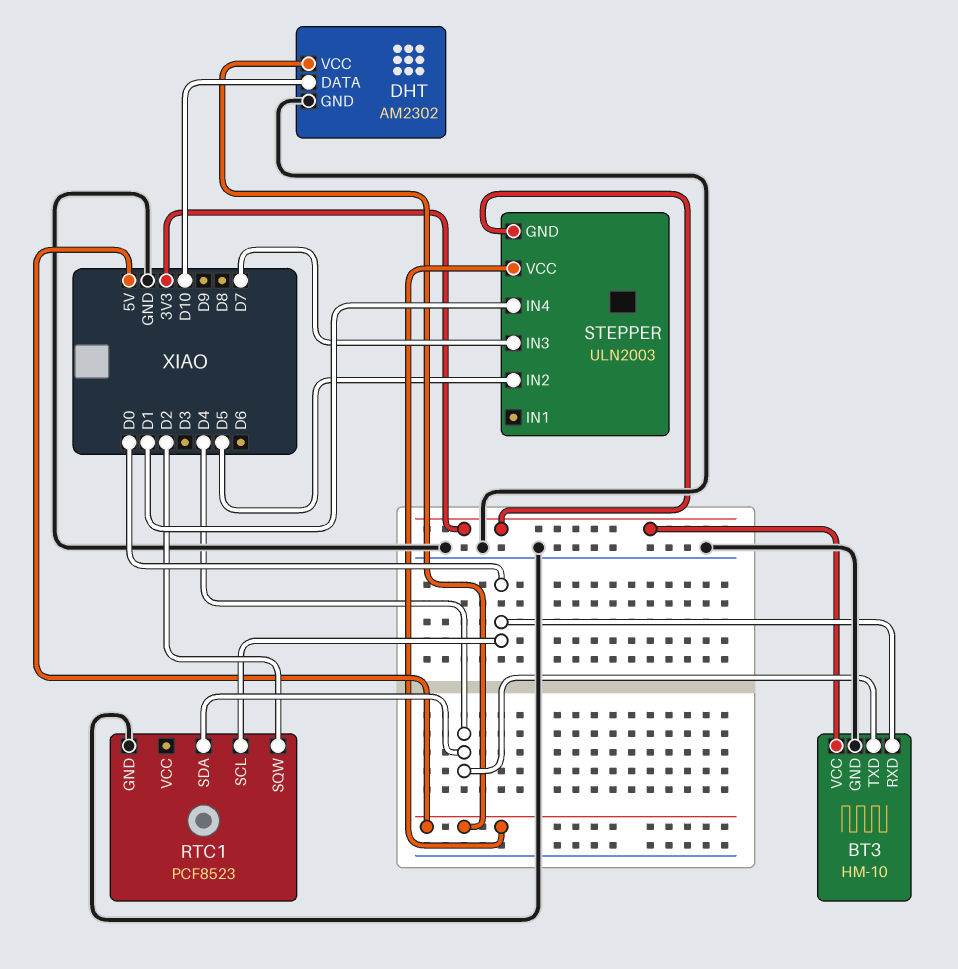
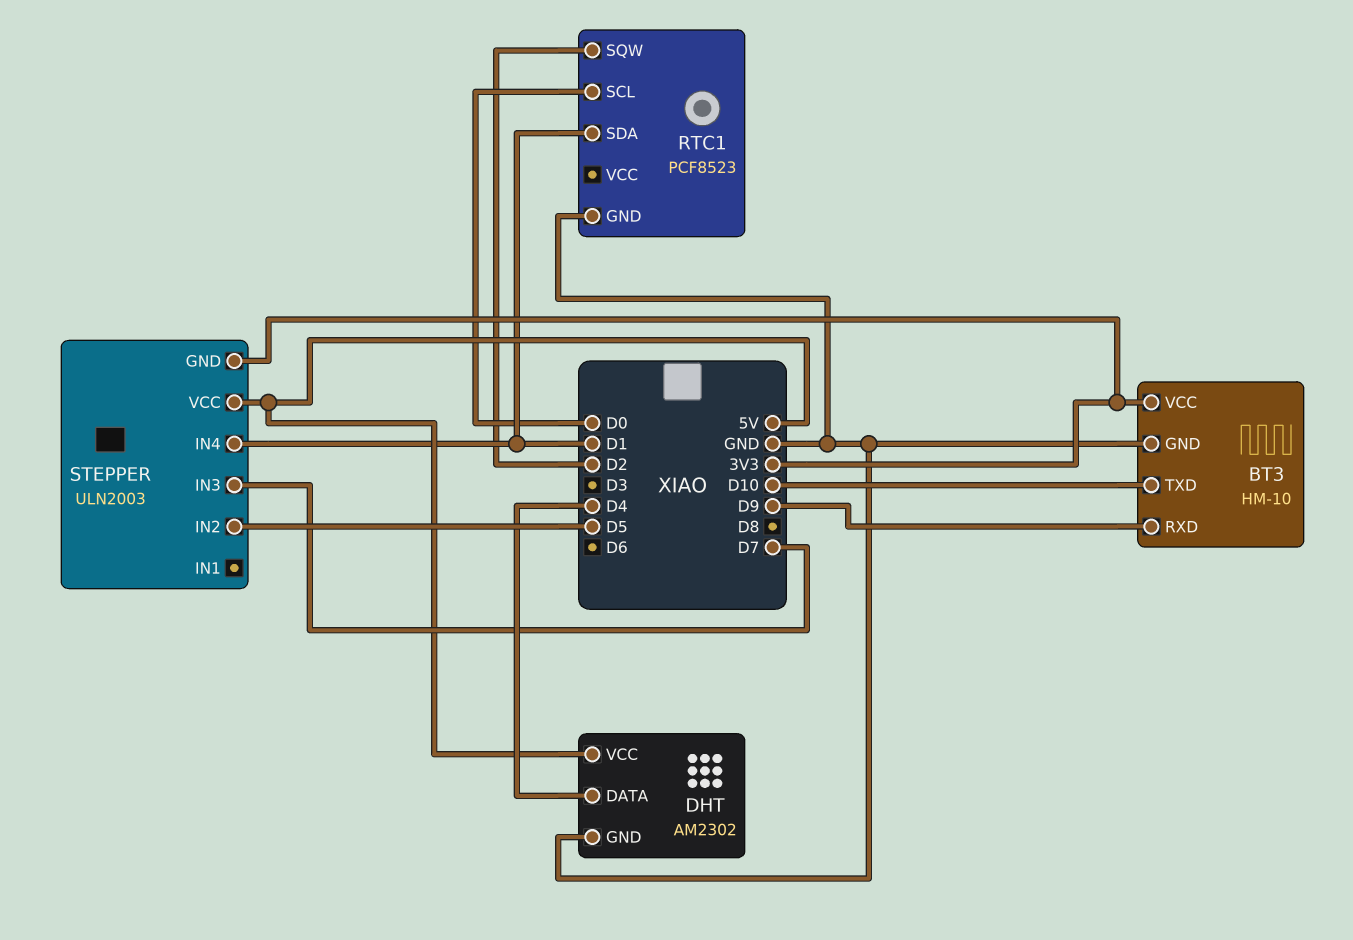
BT3 pin RXD: D0 -> D9
BT3 pin TXD: D4 -> D10
DHT pin DATA: D10 -> D4
RTC1 pin SDA: D4 -> D1

